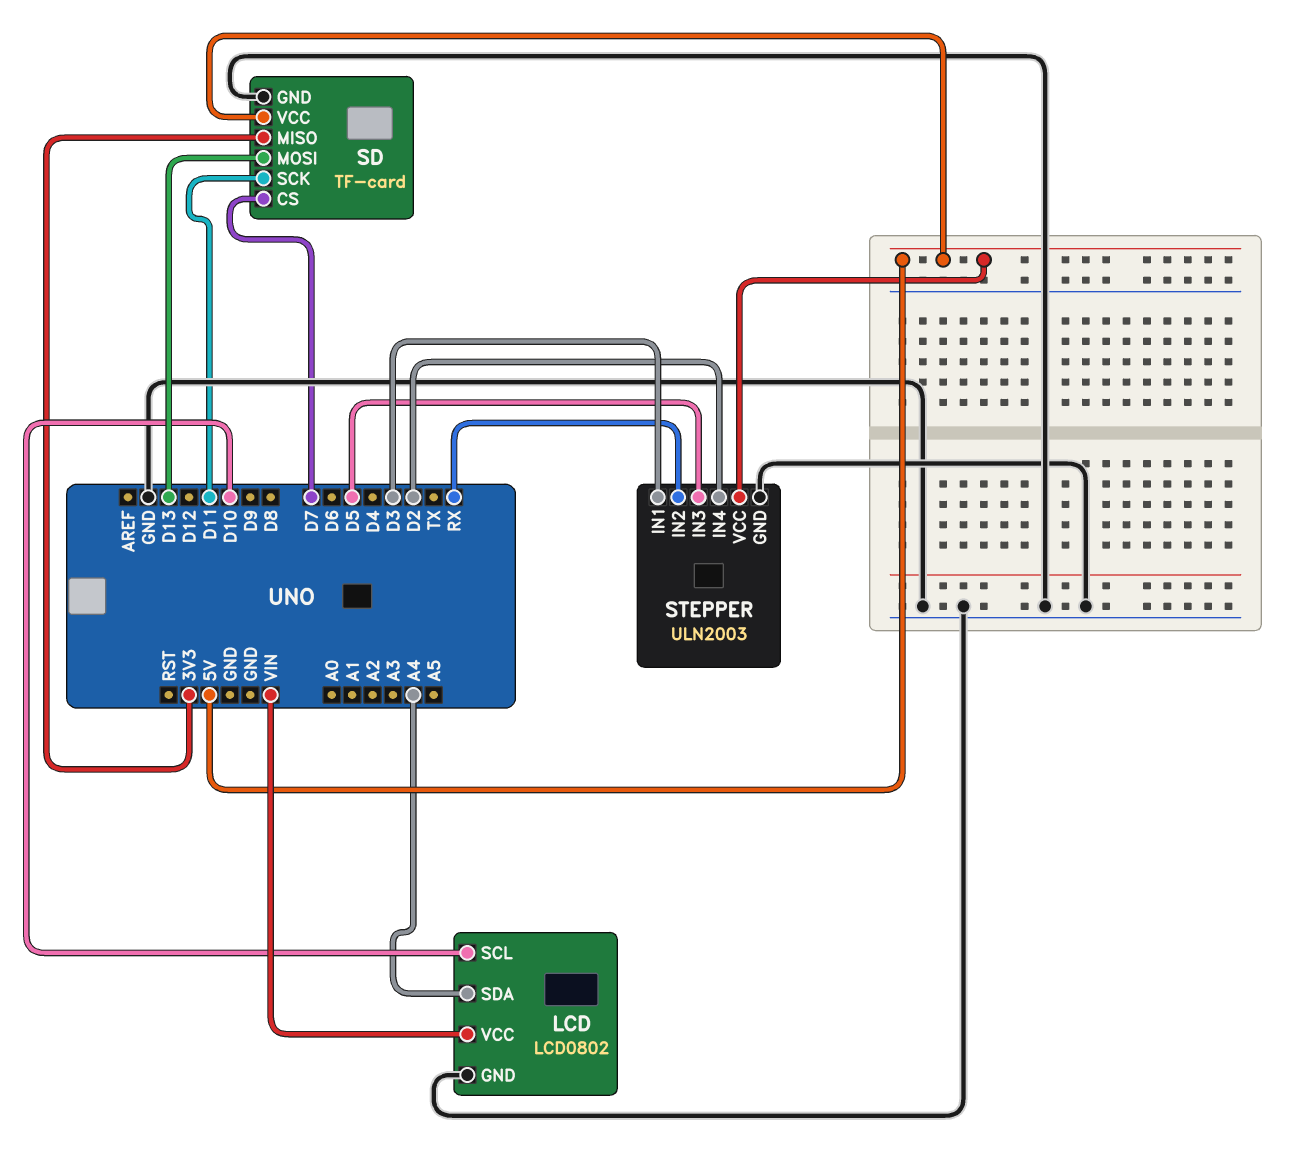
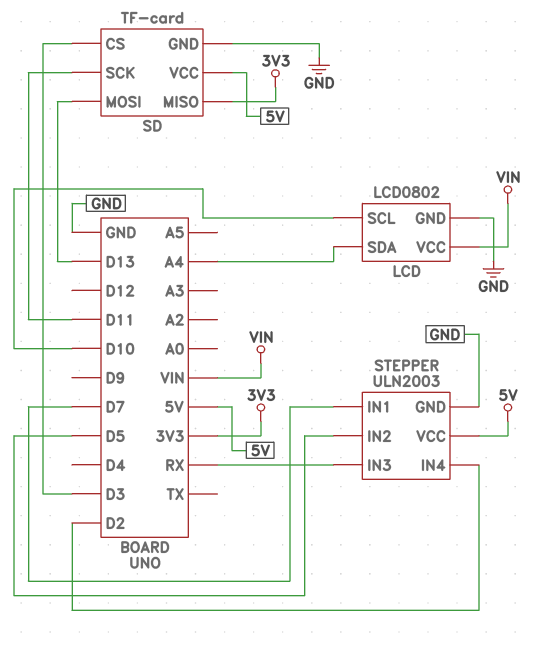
SD pin CS: D7 -> D3
STEPPER pin IN1: D3 -> D7
STEPPER pin IN2: RX -> D5
STEPPER pin IN3: D5 -> RX

